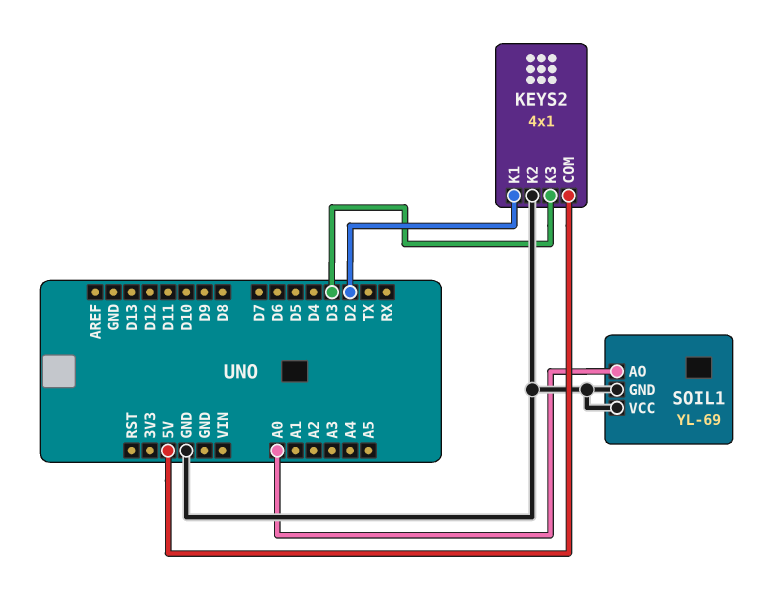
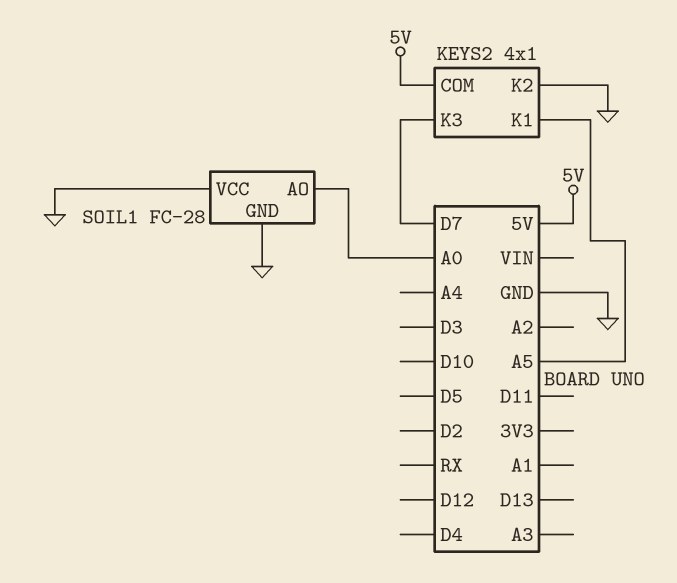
KEYS2 pin K1: D2 -> A5
KEYS2 pin K3: D3 -> D7
SOIL1: YL-69 -> FC-28

